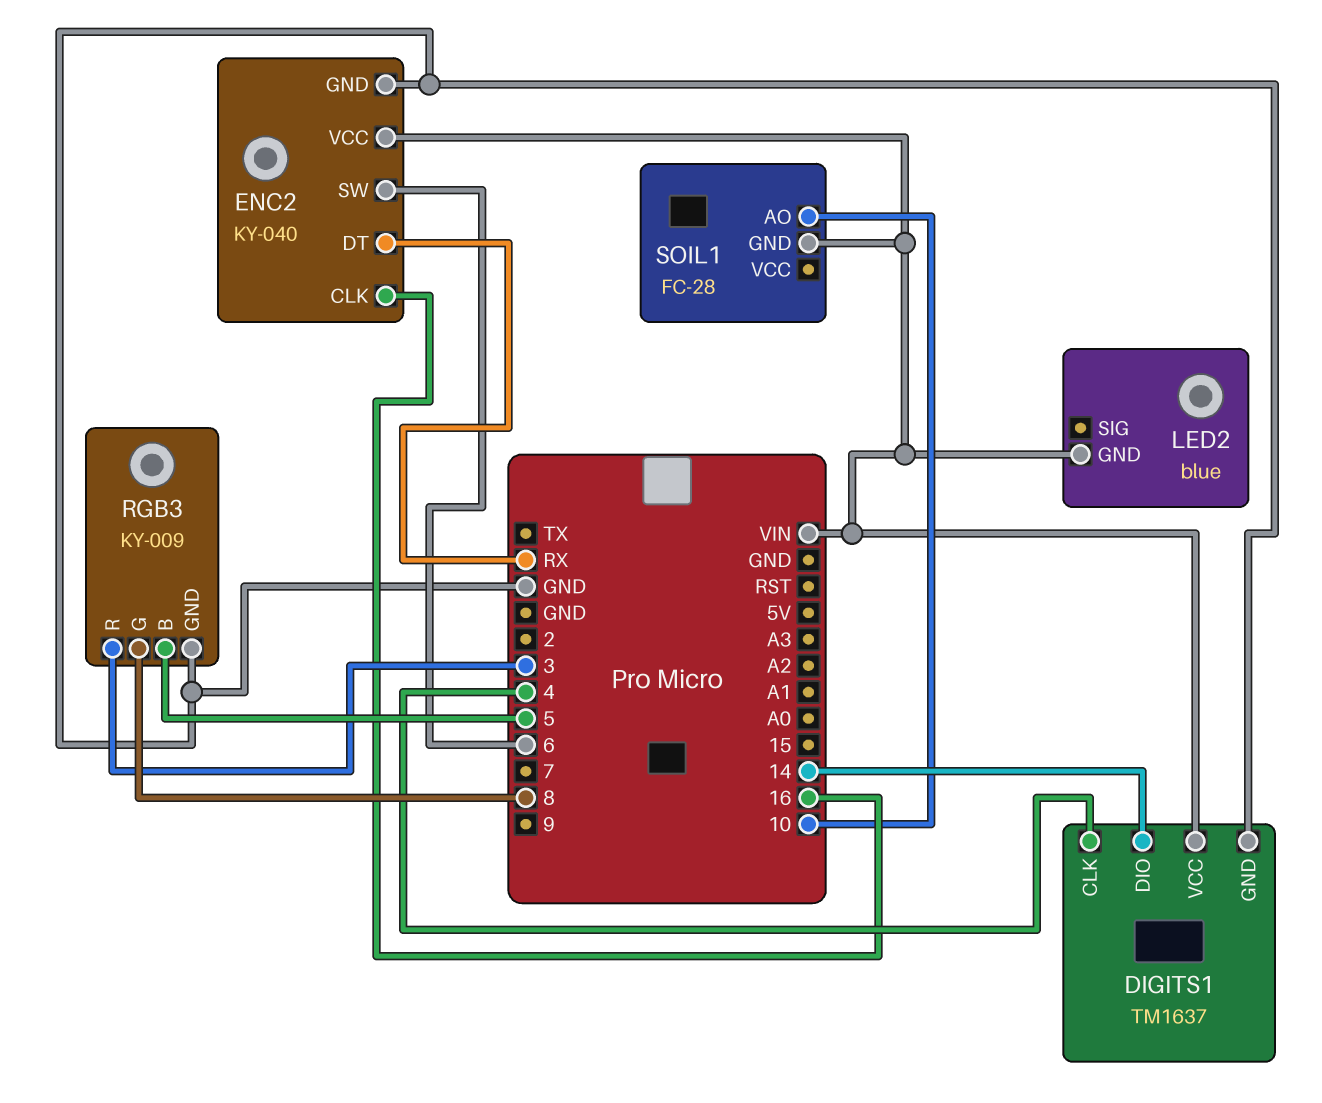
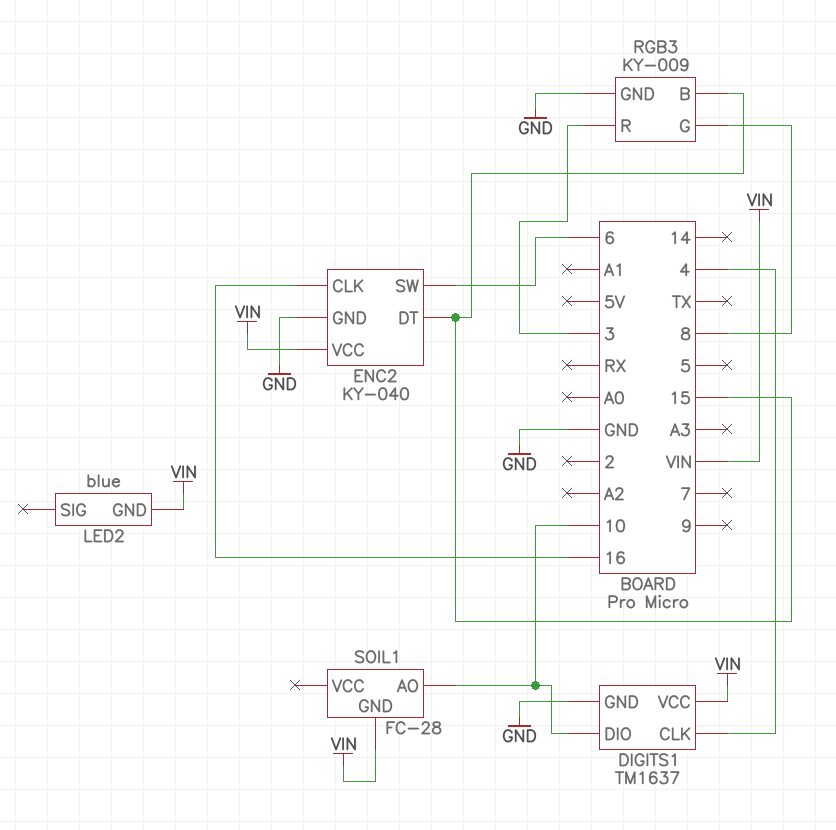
DIGITS1 pin DIO: 14 -> 10
ENC2 pin DT: RX -> 15
RGB3 pin B: 5 -> 15

